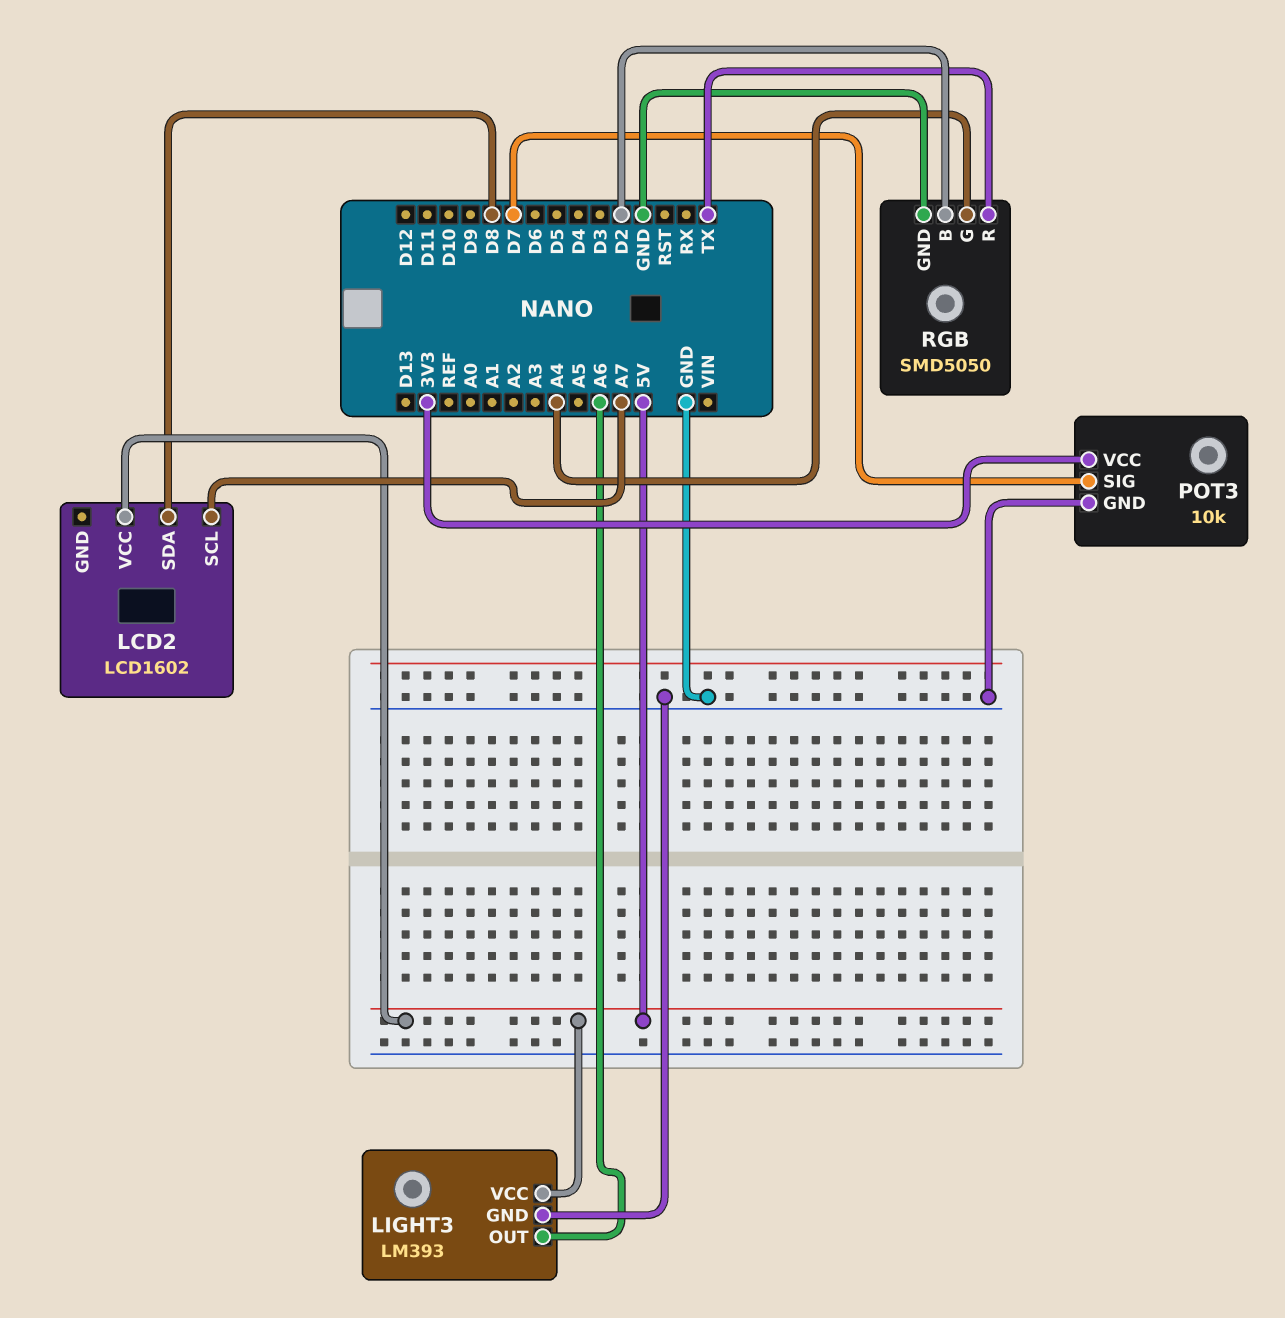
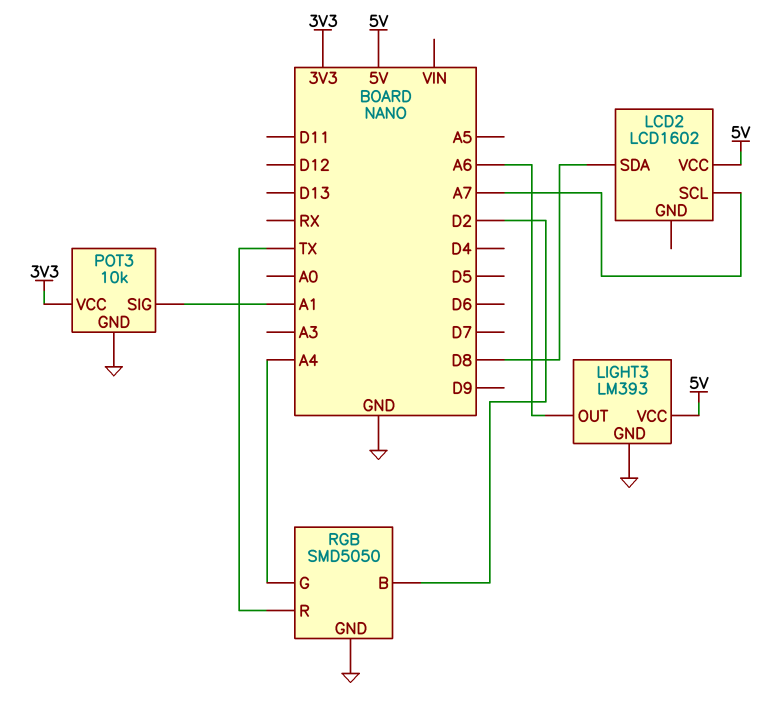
POT3 pin SIG: D7 -> A1

